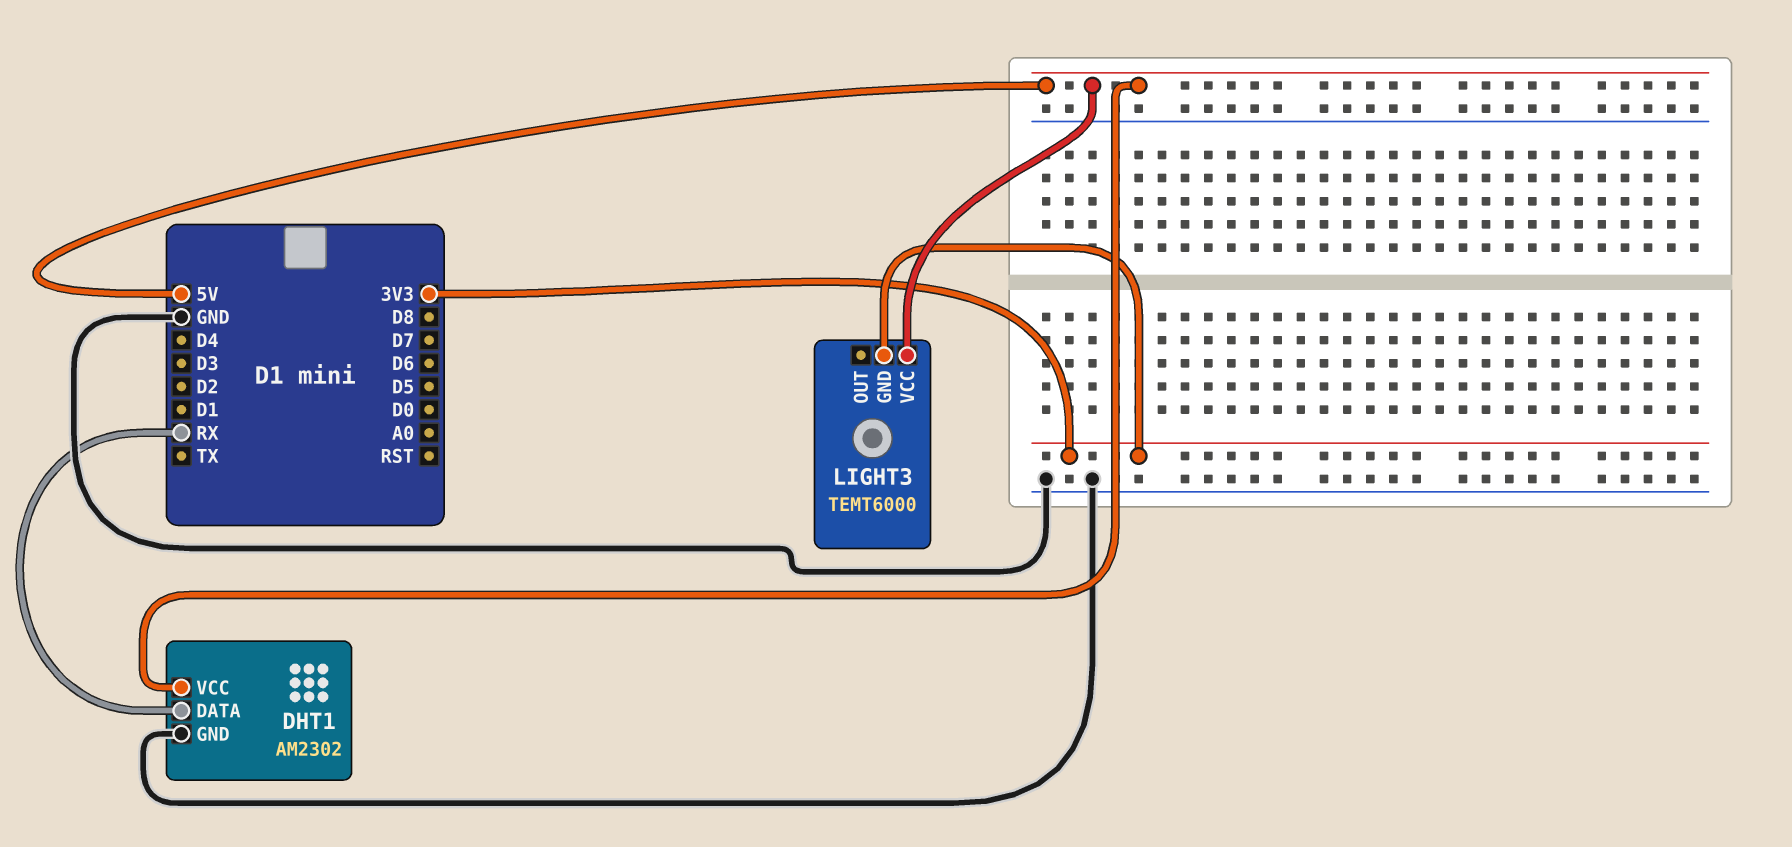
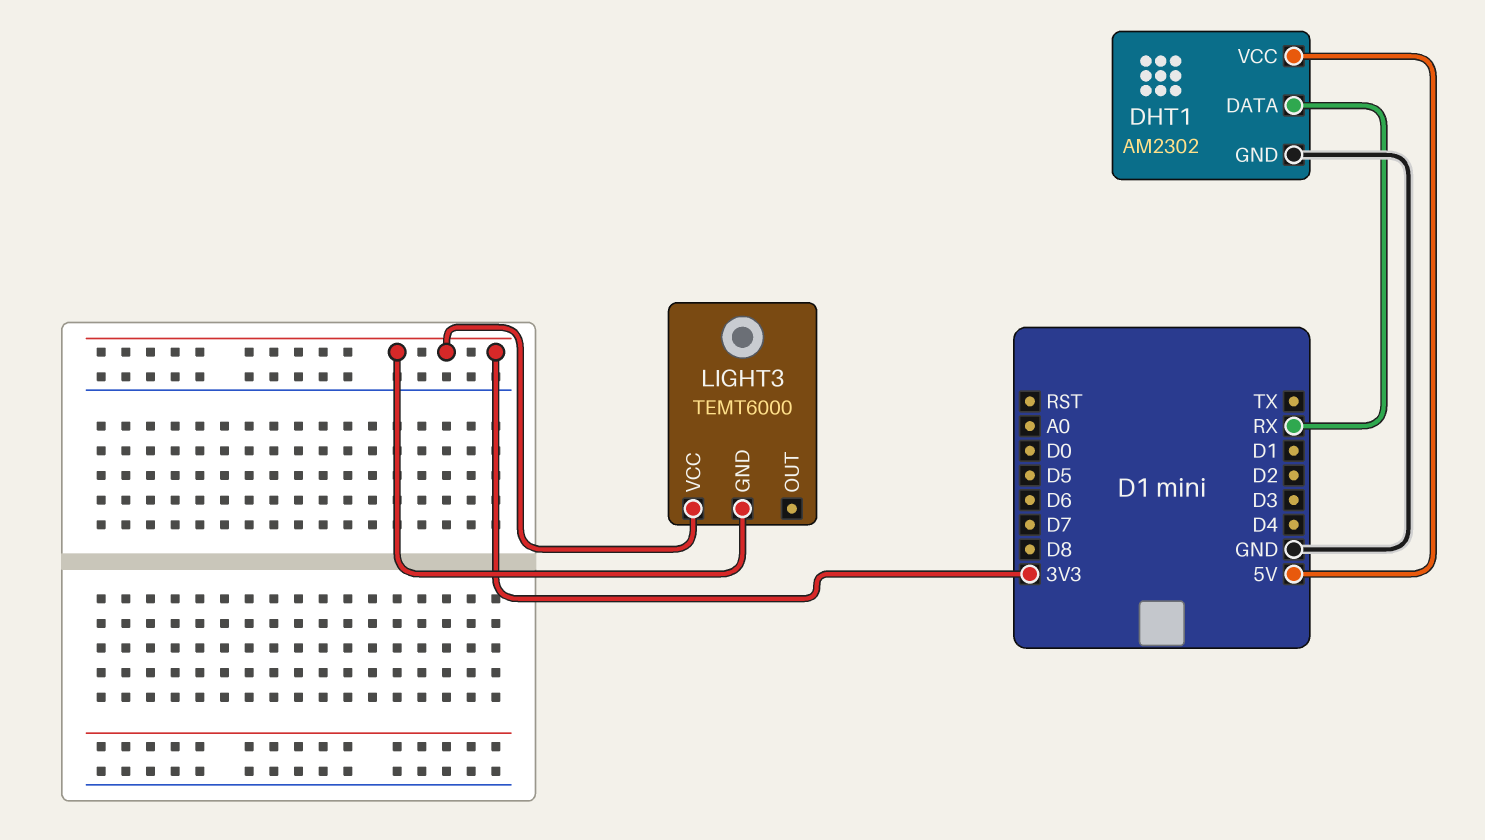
LIGHT3 pin VCC: 5V -> 3V3

